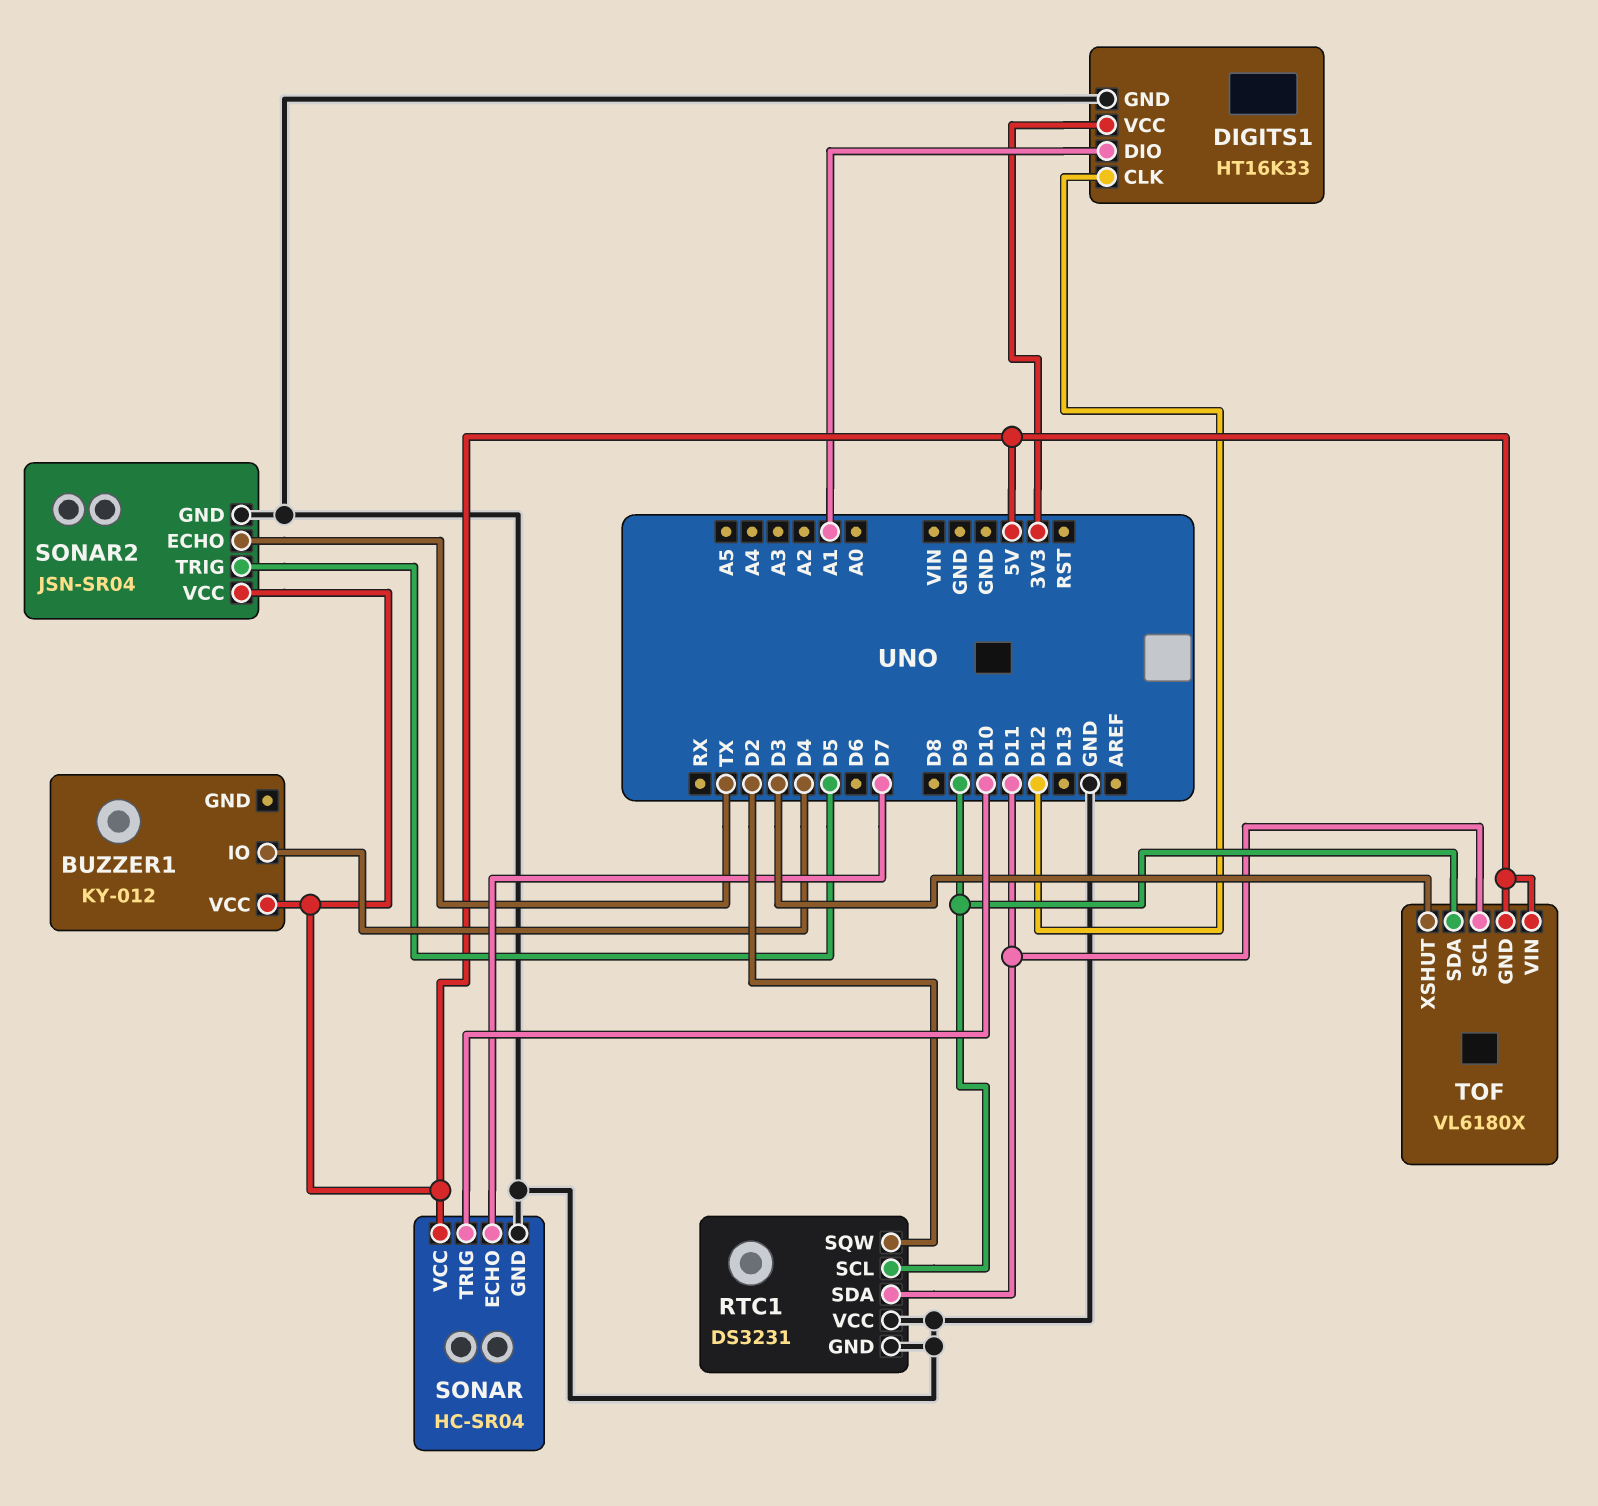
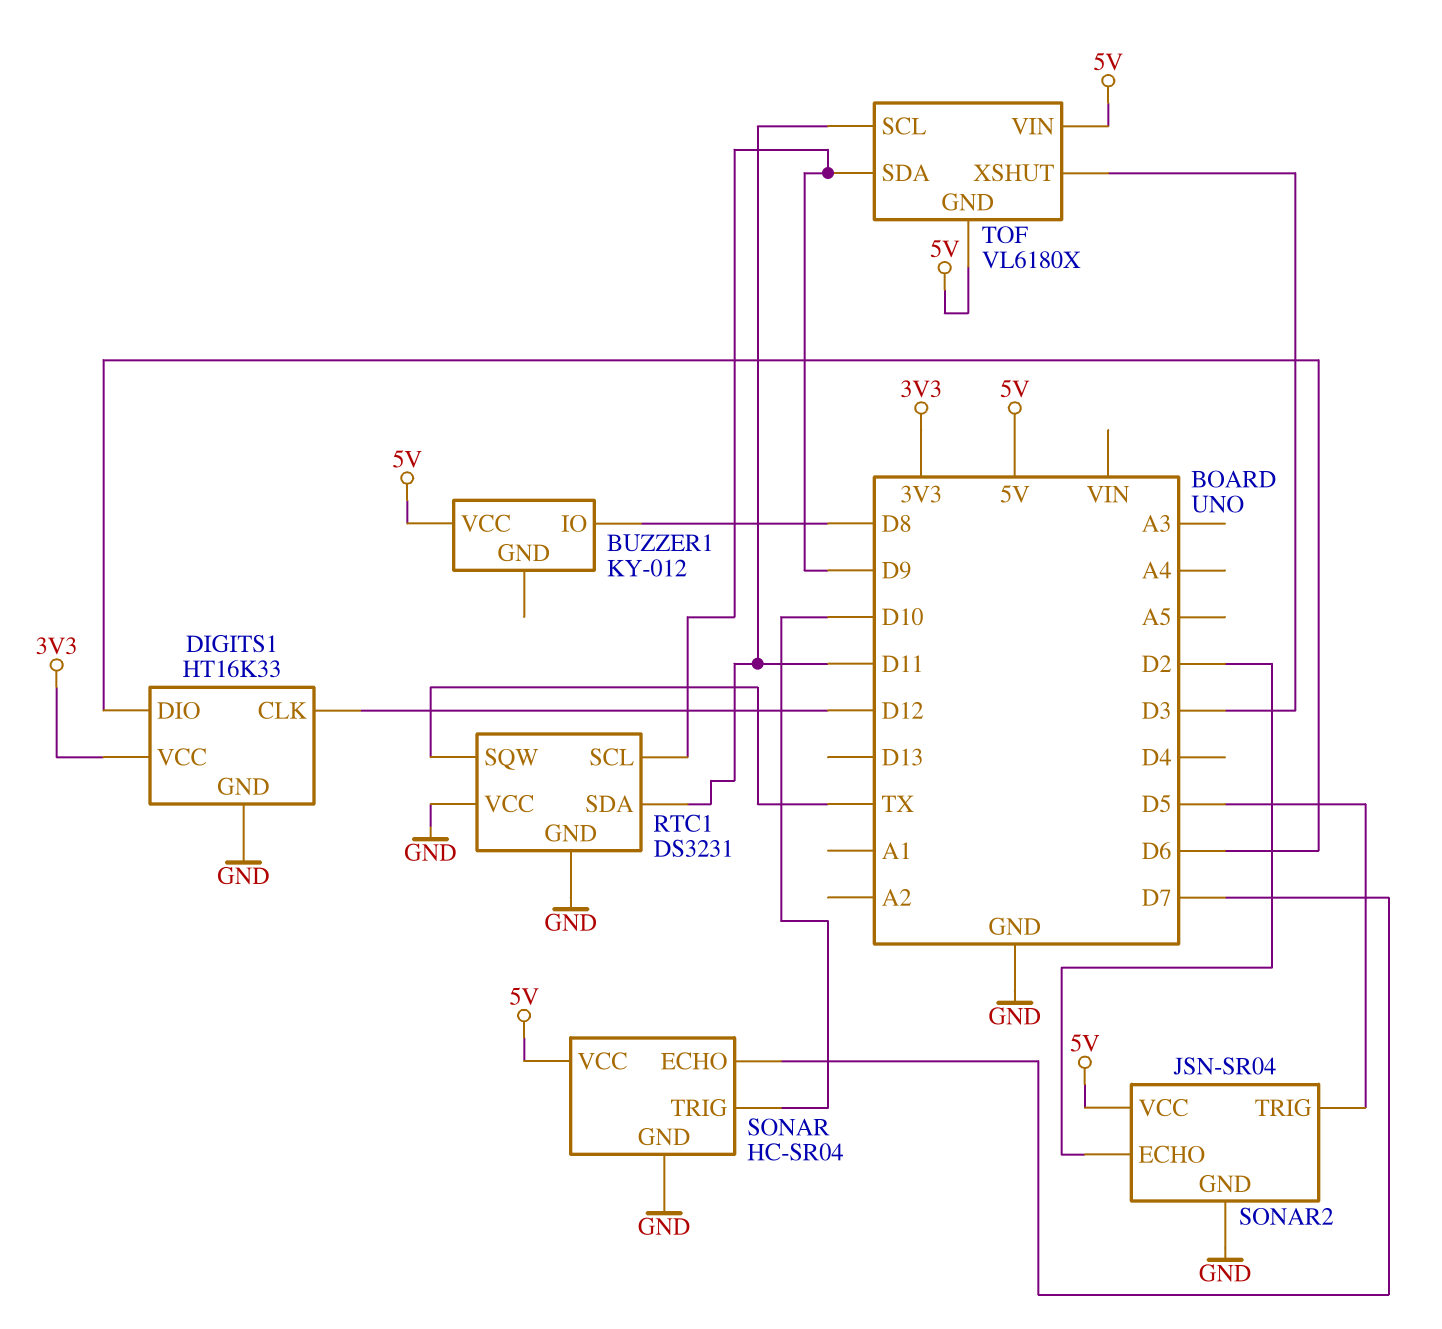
BUZZER1 pin IO: D4 -> D8
DIGITS1 pin DIO: A1 -> D6
RTC1 pin SQW: D2 -> TX
SONAR2 pin ECHO: TX -> D2

